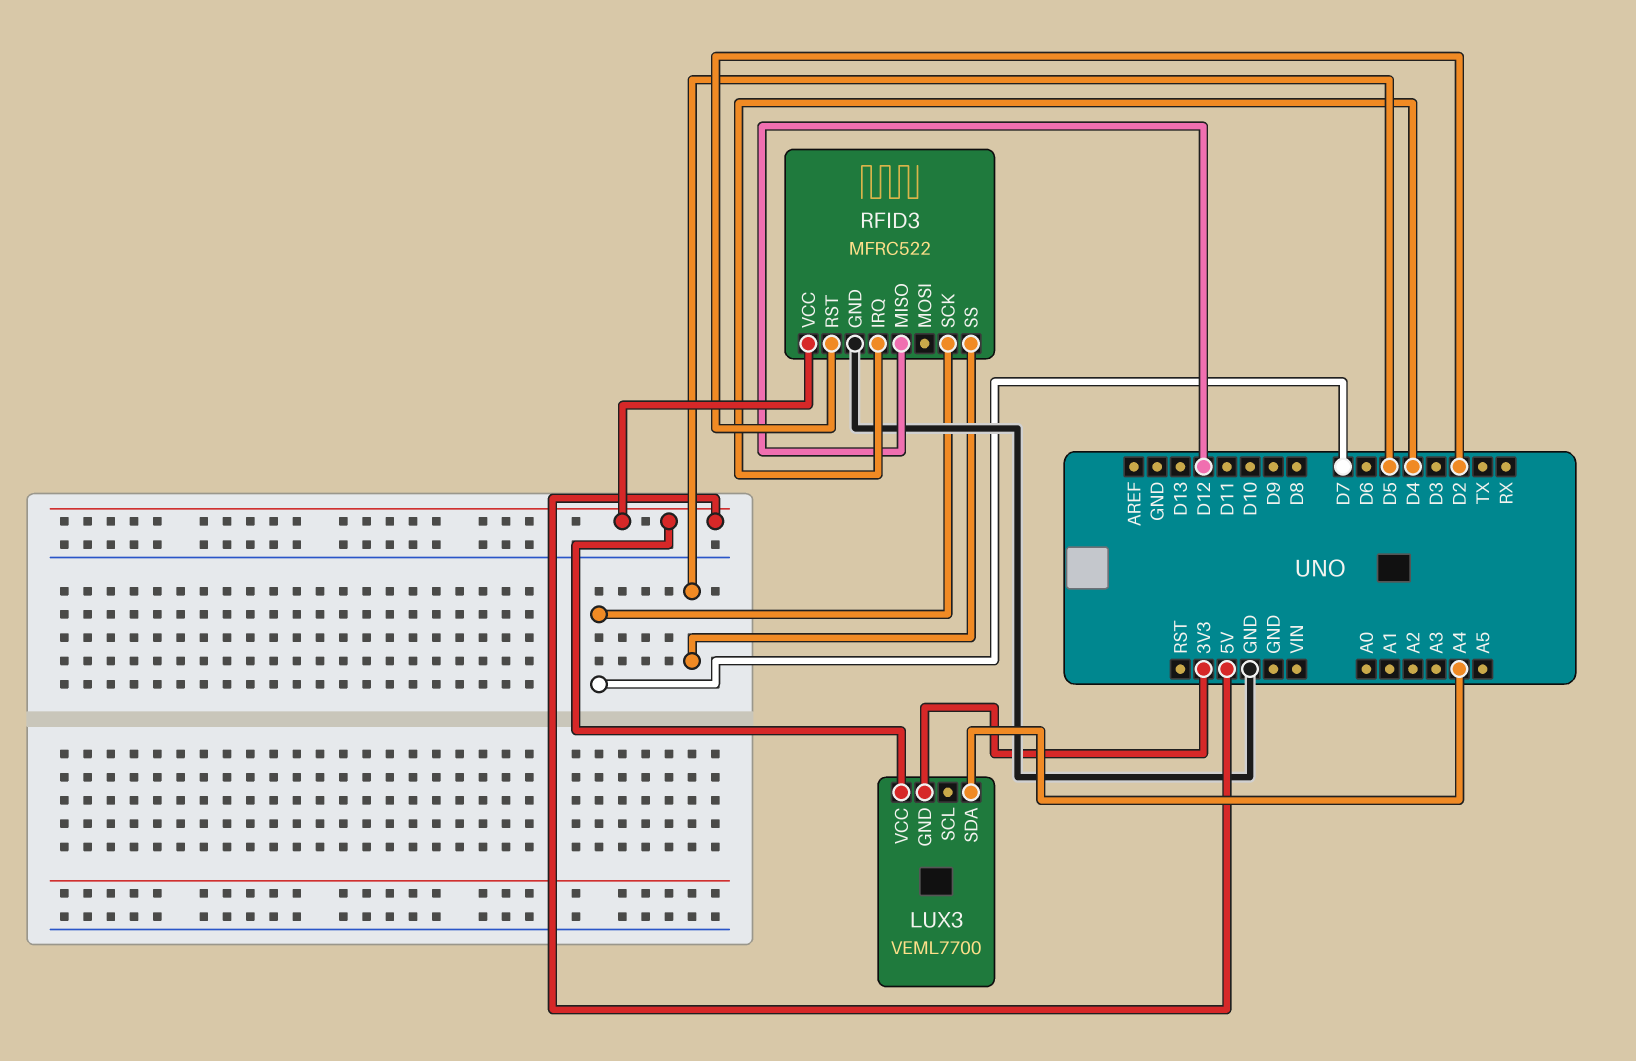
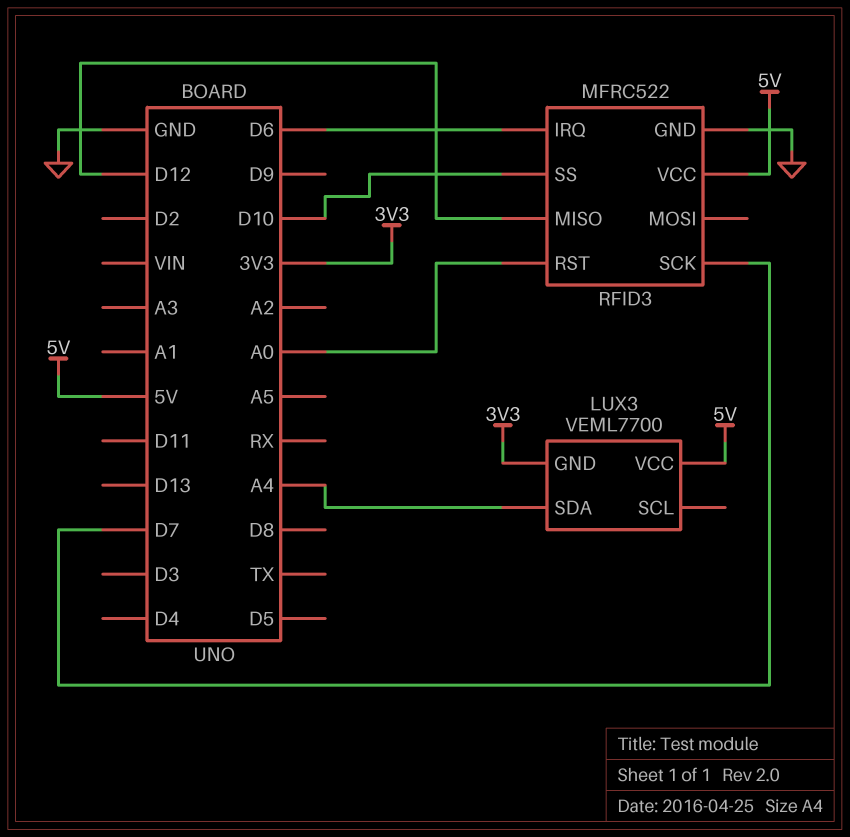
RFID3 pin IRQ: D4 -> D6
RFID3 pin RST: D2 -> A0
RFID3 pin SS: D5 -> D10

